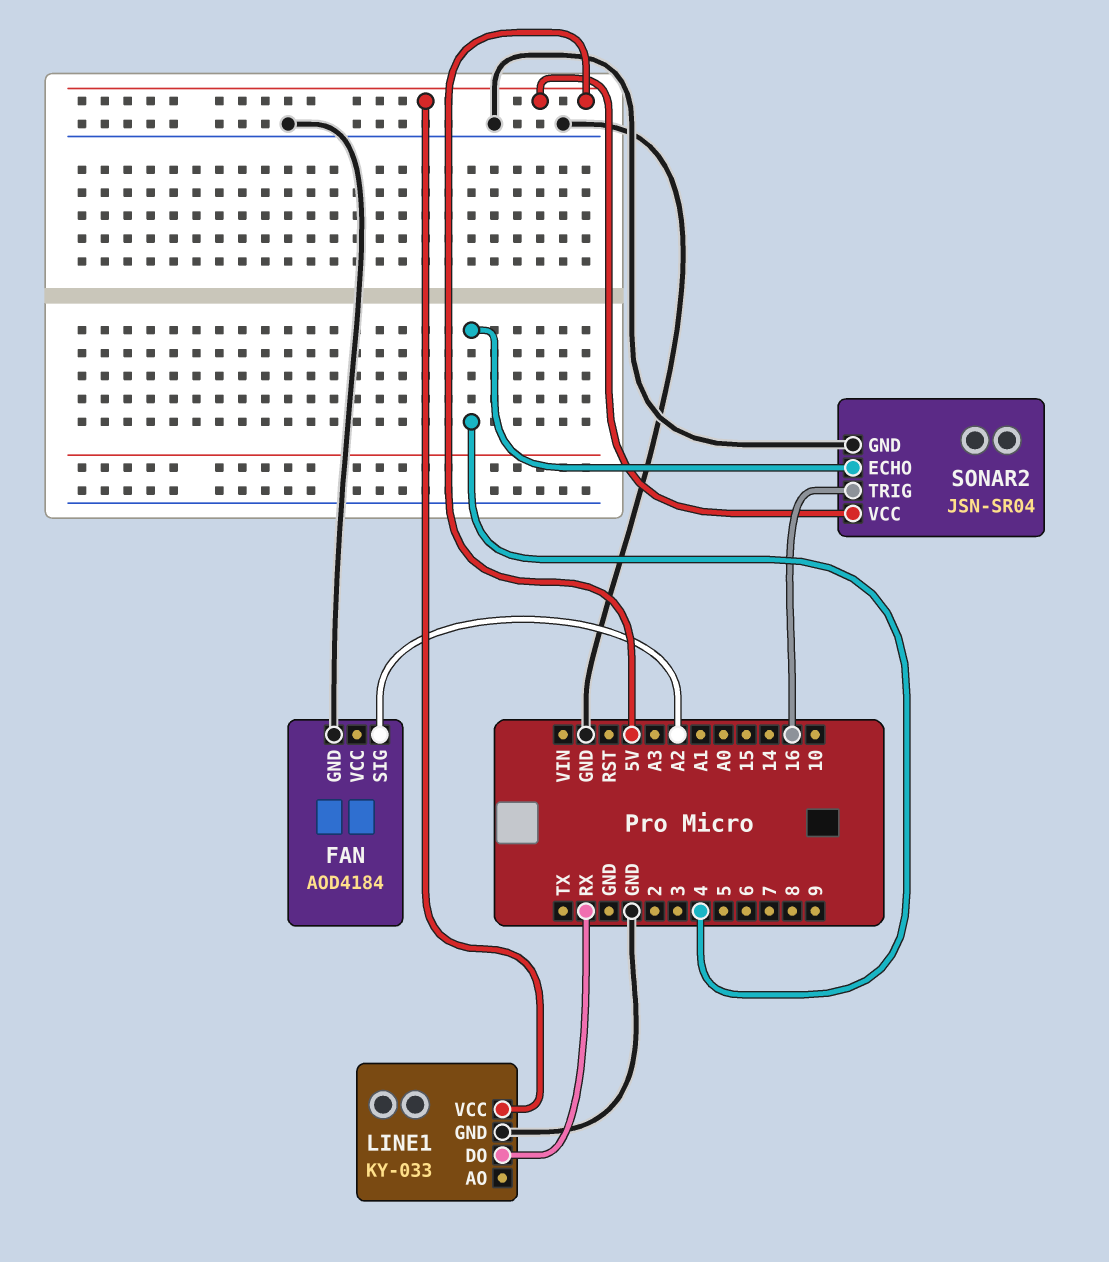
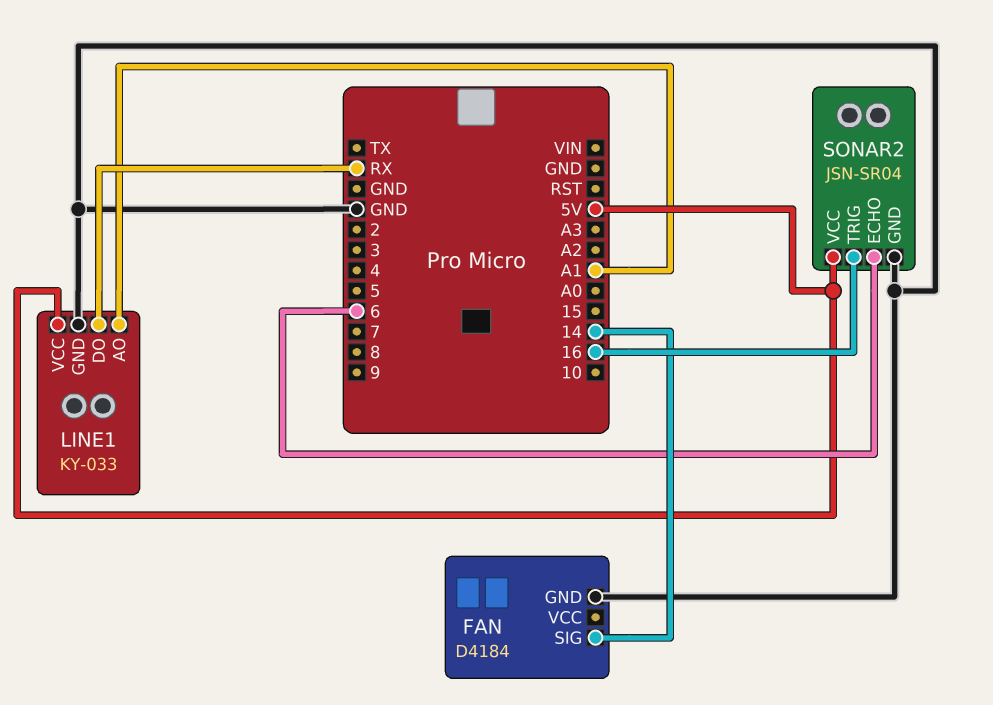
FAN: AOD4184 -> D4184
FAN pin SIG: A2 -> 14
LINE1 pin AO: none -> A1
SONAR2 pin ECHO: 4 -> 6

